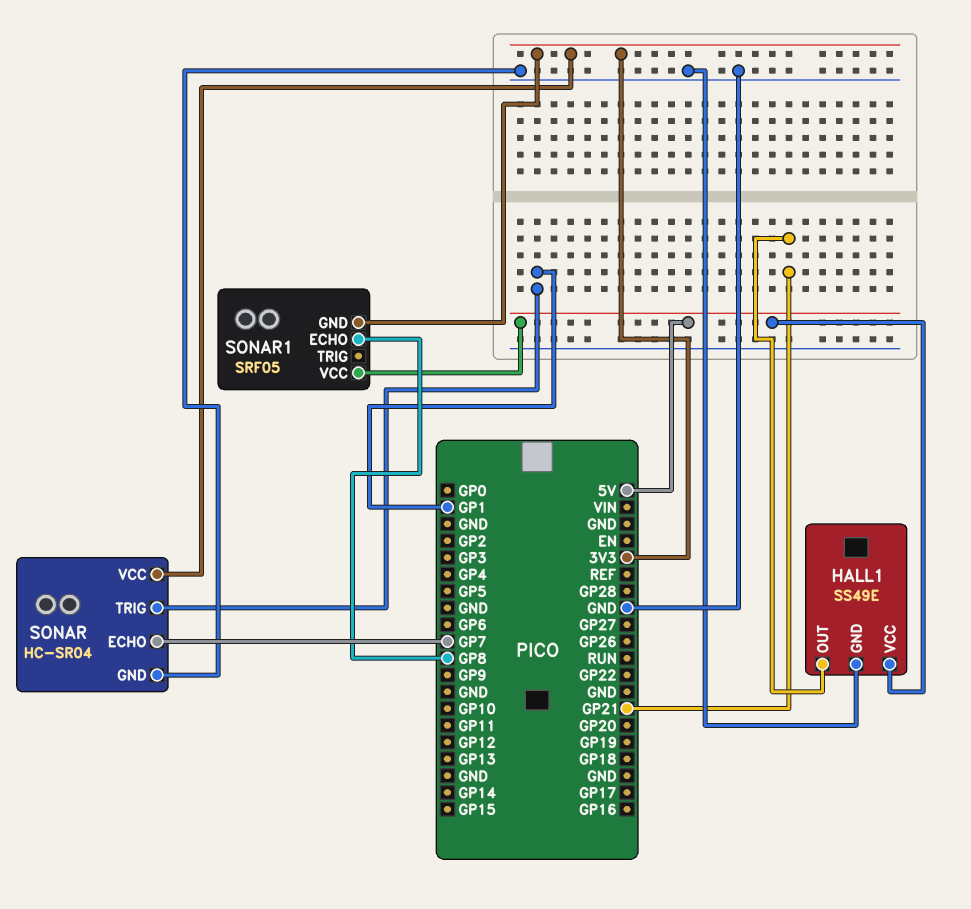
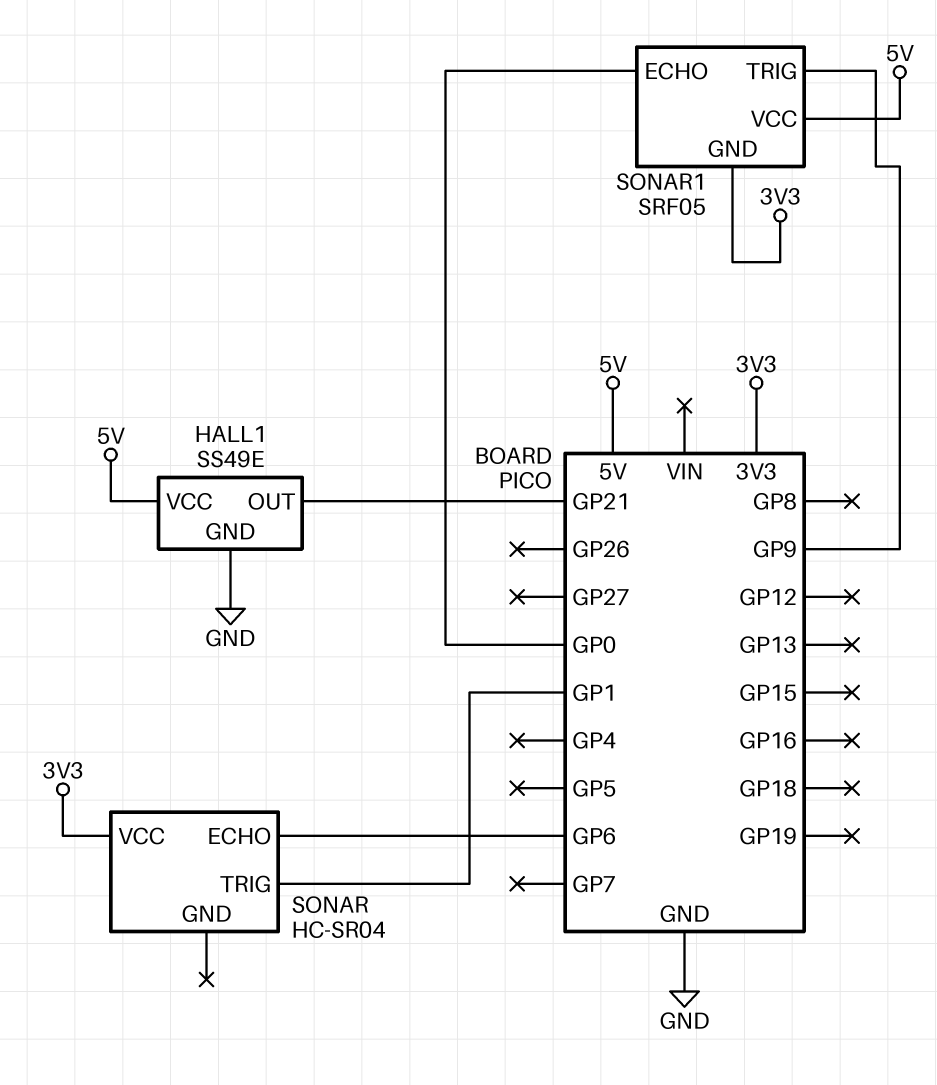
SONAR pin ECHO: GP7 -> GP6
SONAR pin GND: GND -> none
SONAR1 pin ECHO: GP8 -> GP0
SONAR1 pin TRIG: none -> GP9

